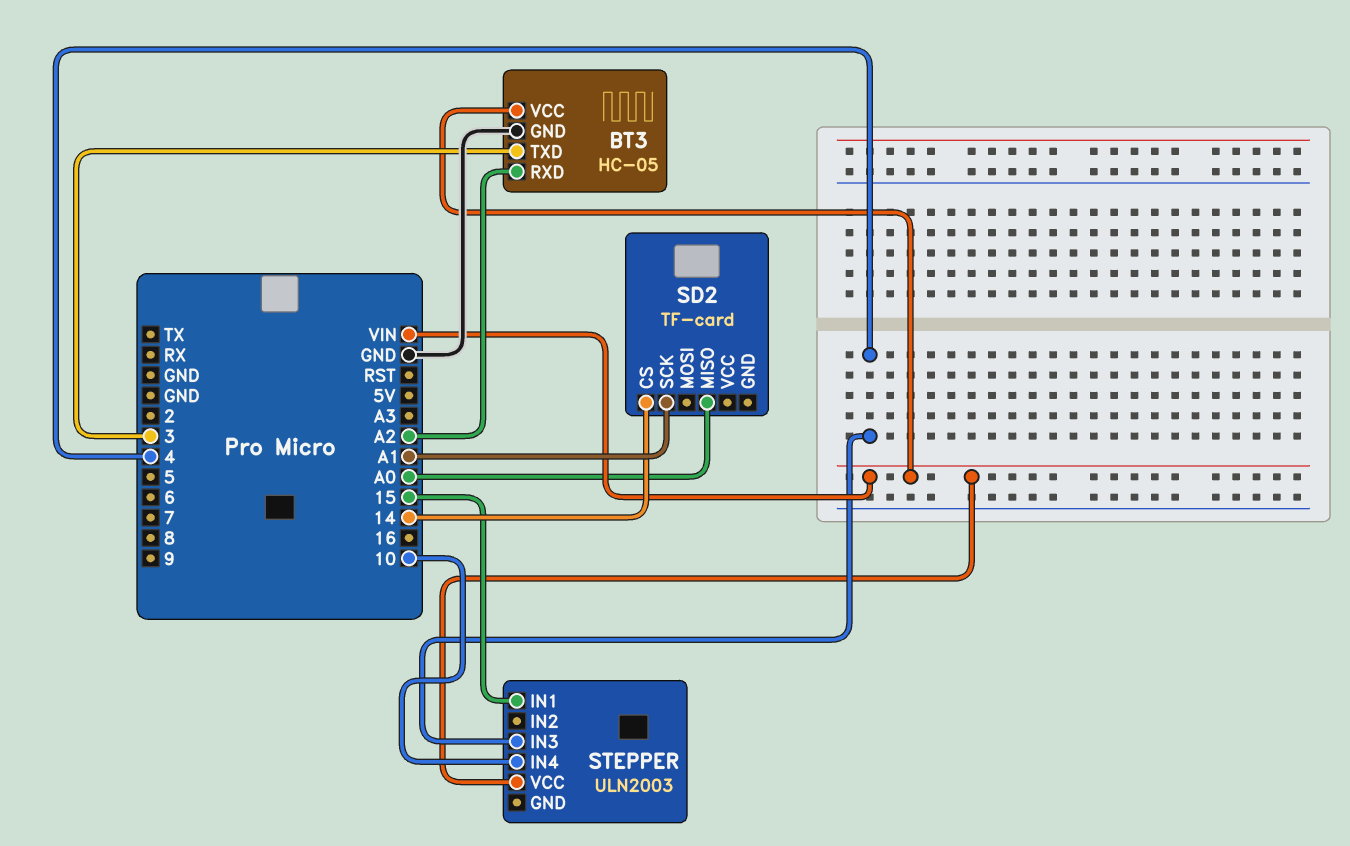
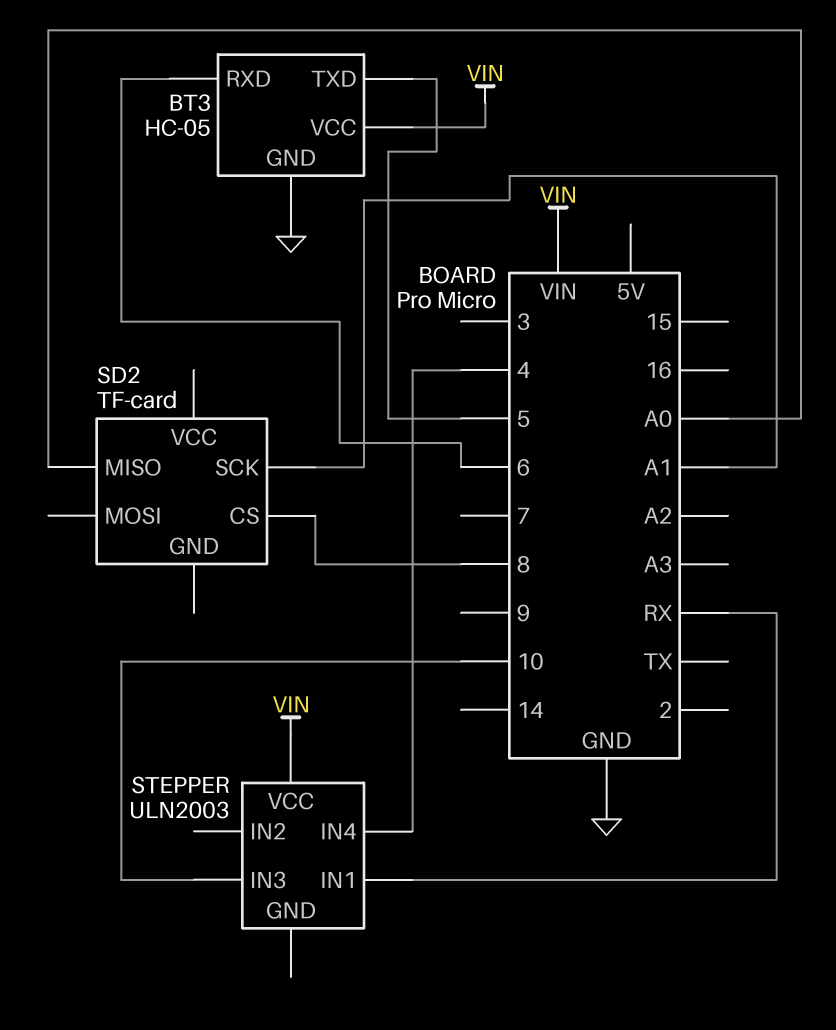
BT3 pin RXD: A2 -> 6
BT3 pin TXD: 3 -> 5
SD2 pin CS: 14 -> 8
STEPPER pin IN1: 15 -> RX
STEPPER pin IN3: 4 -> 10
STEPPER pin IN4: 10 -> 4

